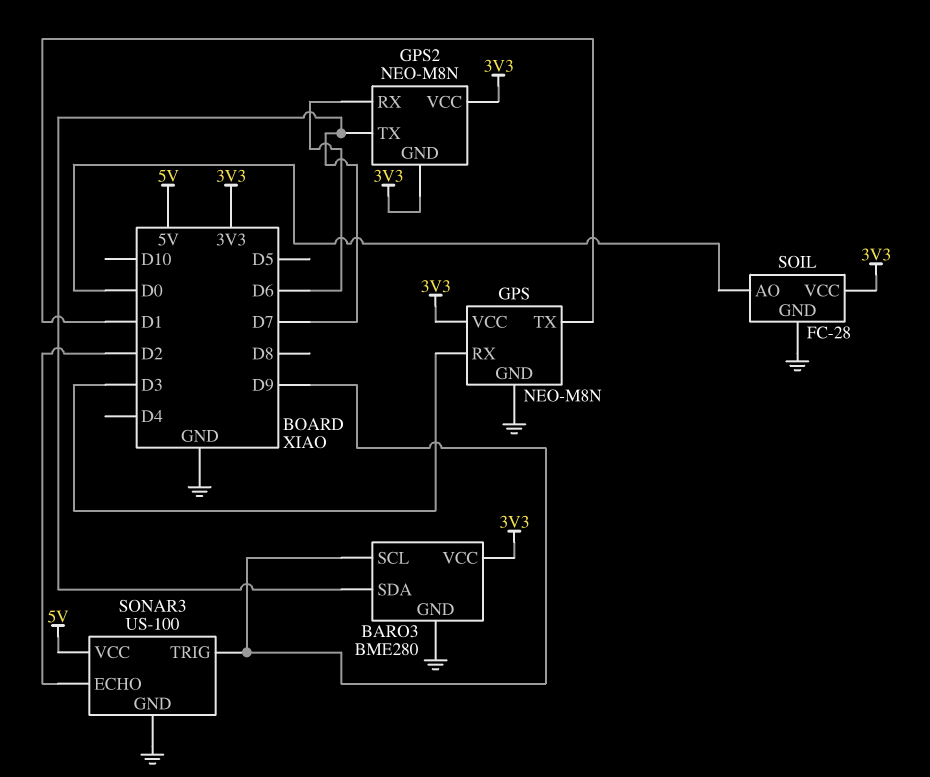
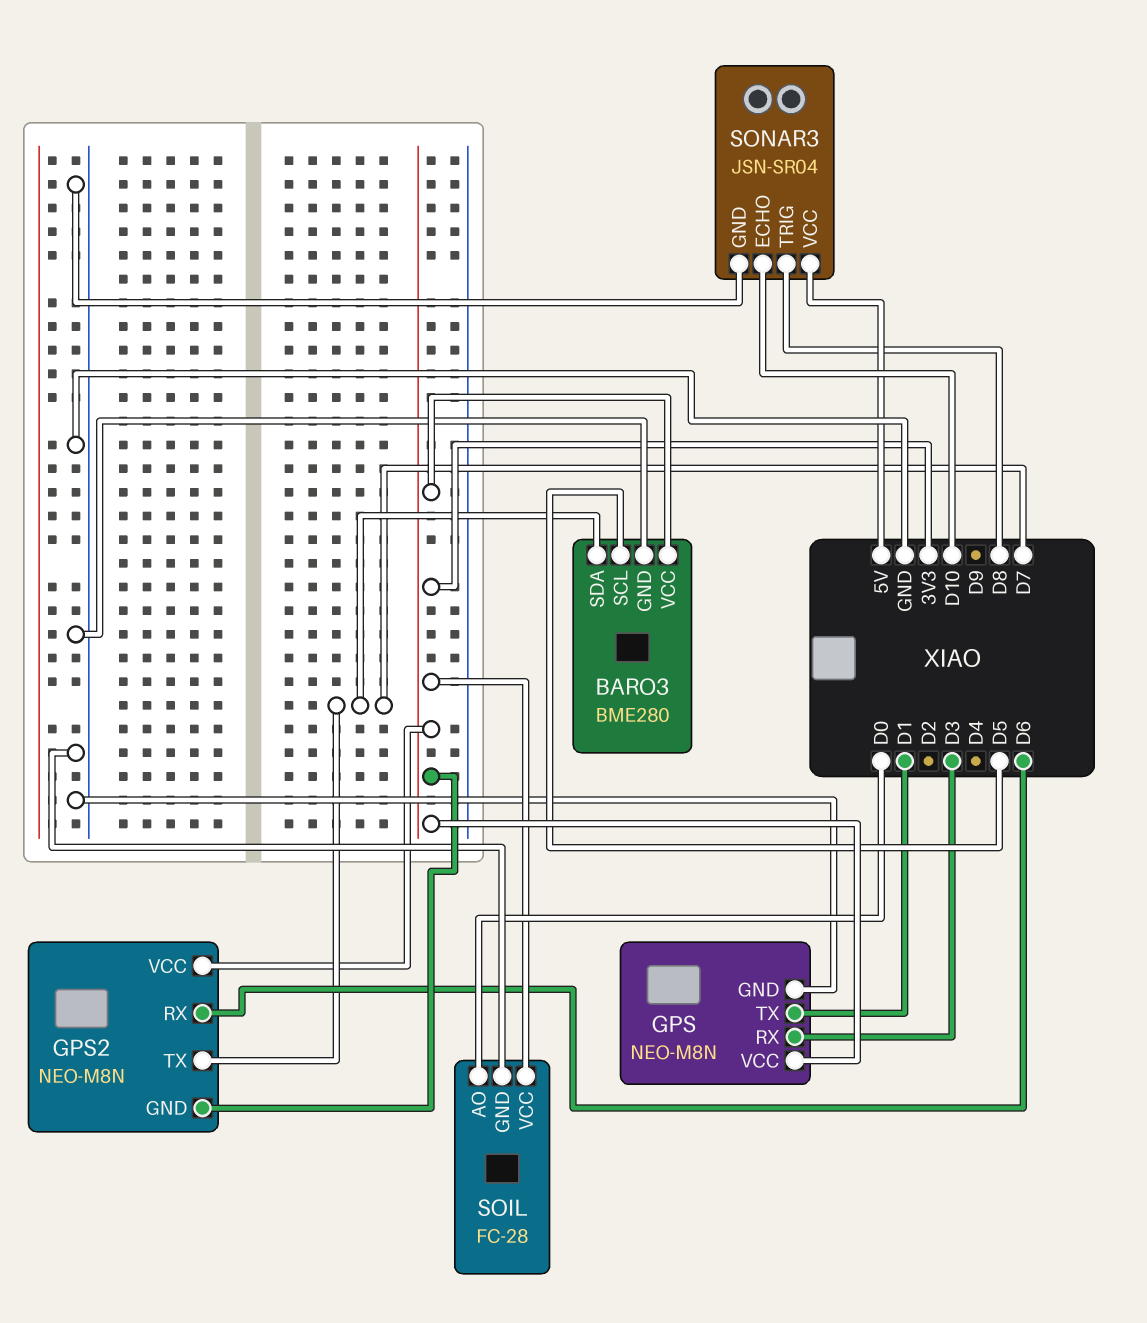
BARO3 pin SCL: D9 -> D5
SONAR3: US-100 -> JSN-SR04
SONAR3 pin ECHO: D2 -> D10
SONAR3 pin TRIG: D9 -> D8

